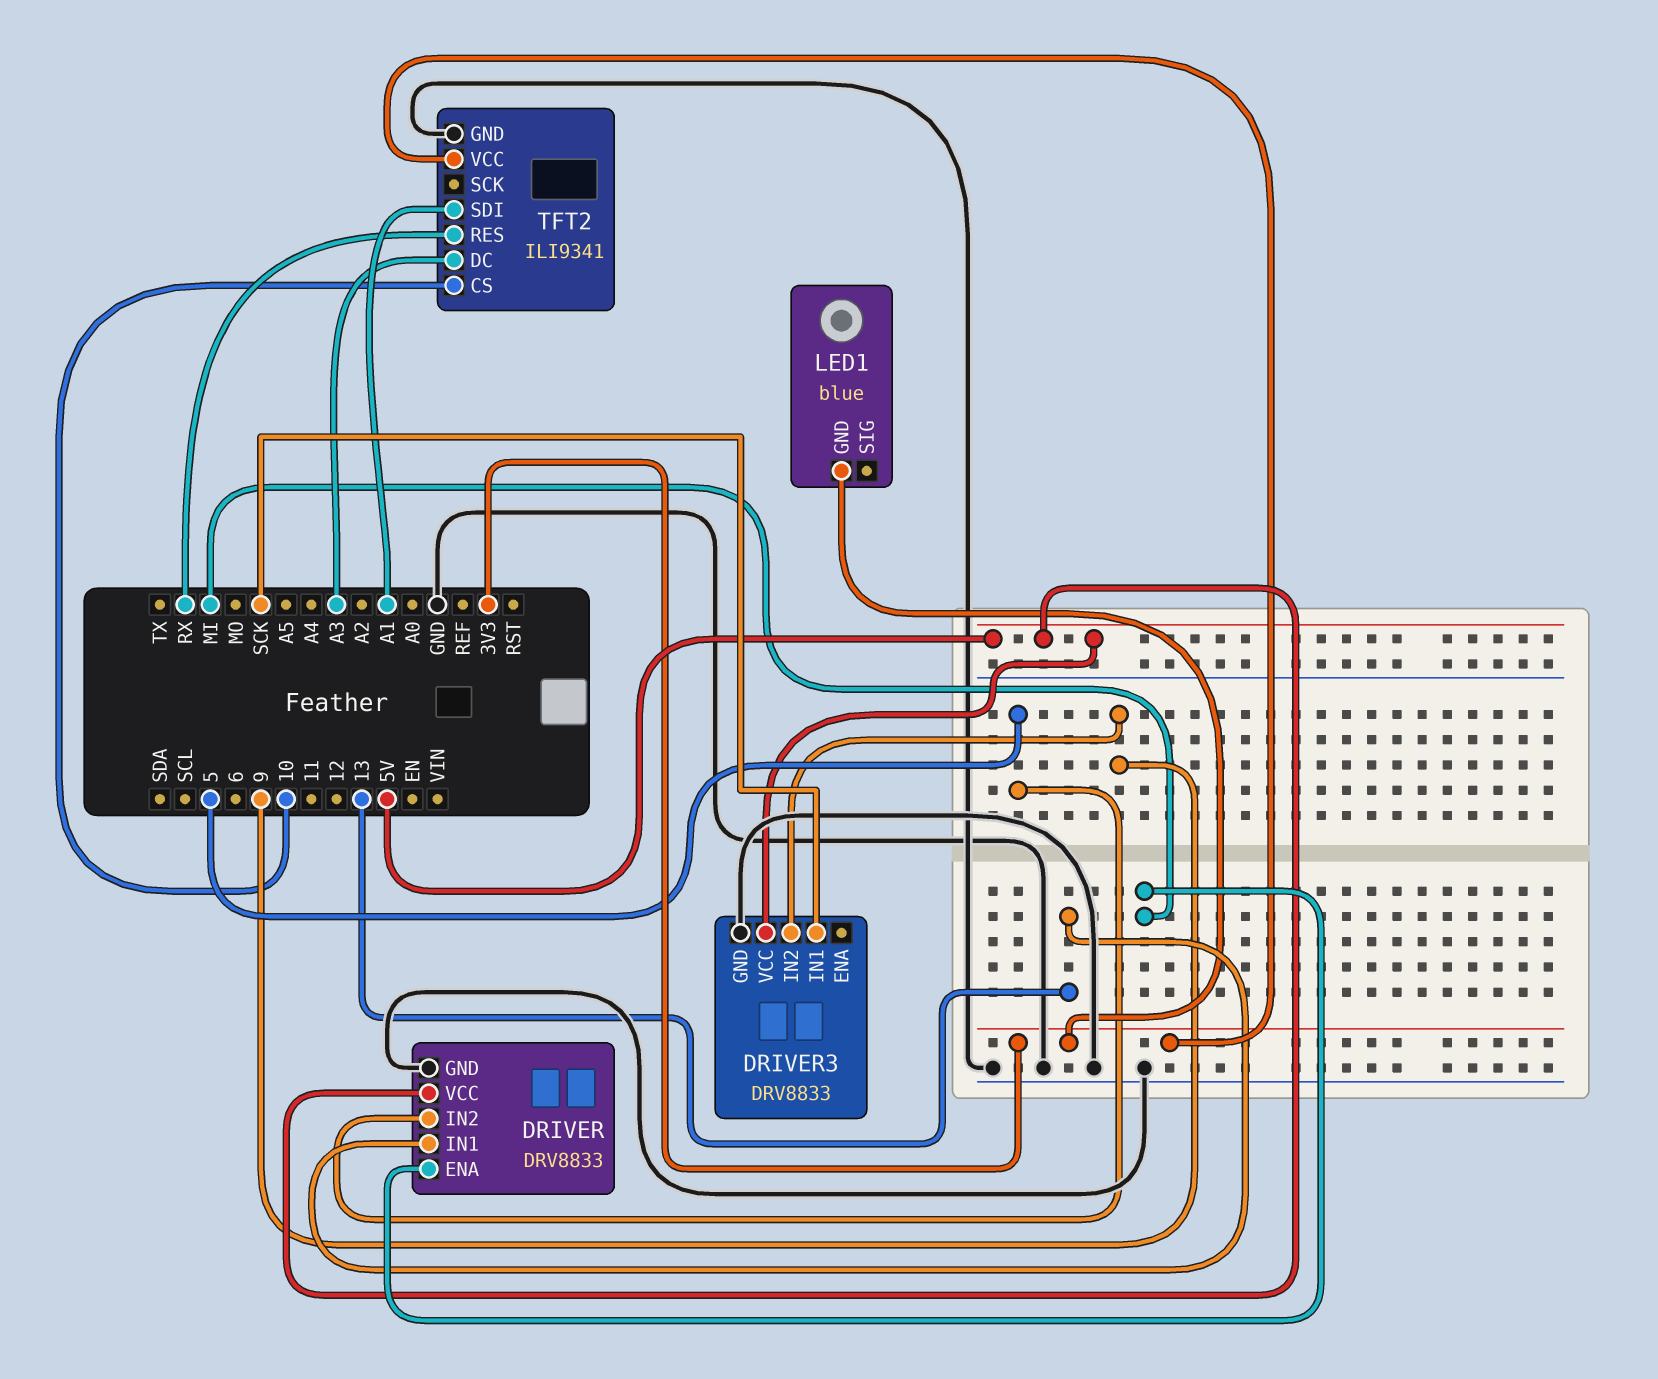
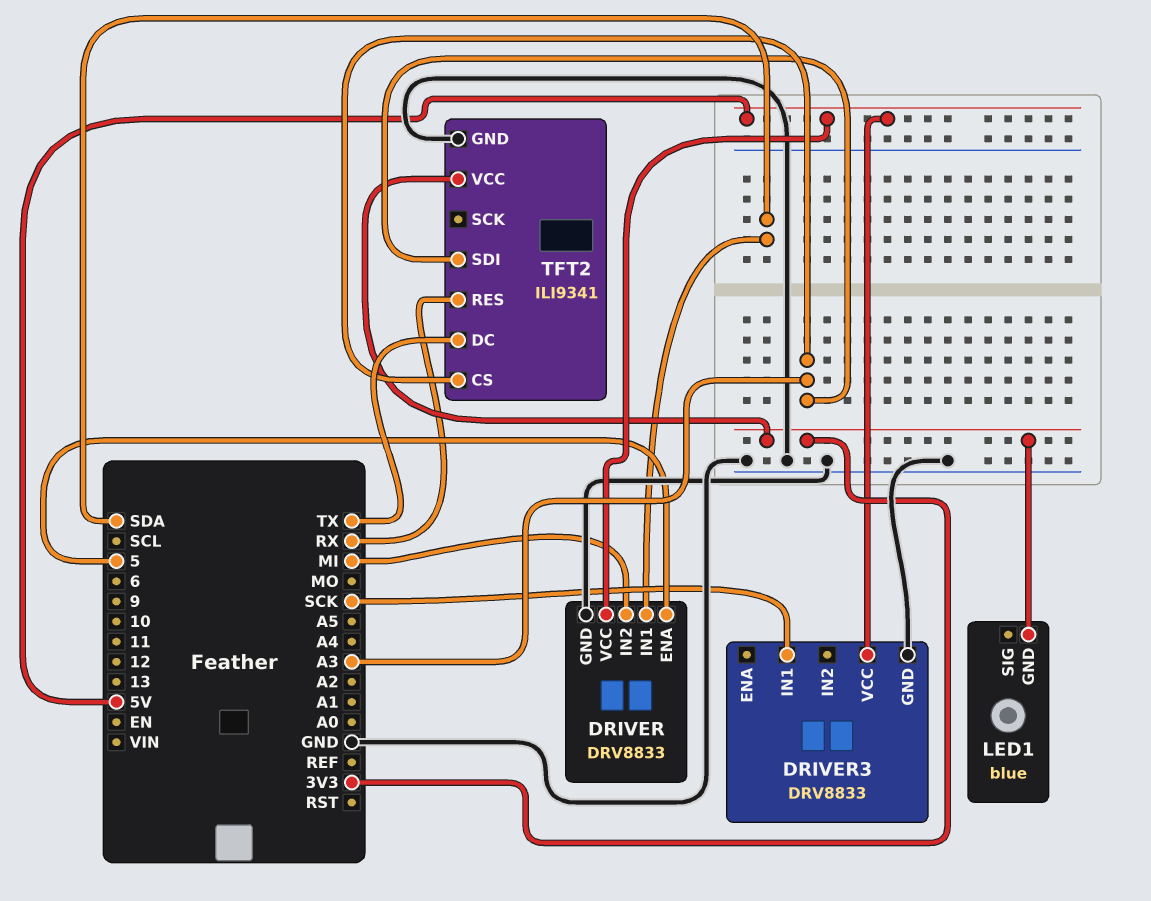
DRIVER pin ENA: MI -> 5
DRIVER pin IN1: 13 -> SDA
DRIVER pin IN2: 5 -> MI
DRIVER3 pin IN2: 9 -> none
TFT2 pin CS: 10 -> A3
TFT2 pin DC: A3 -> TX
TFT2 pin SDI: A1 -> A3

